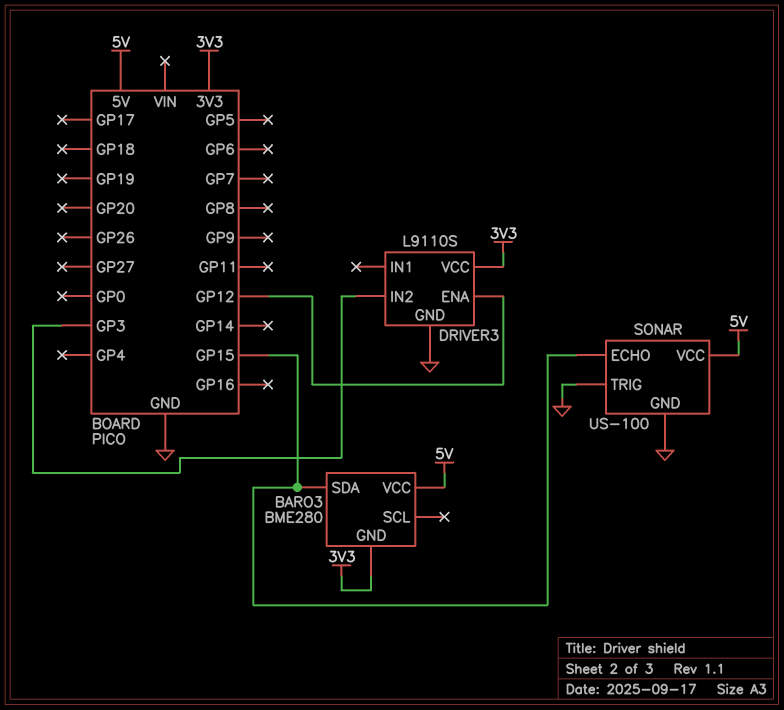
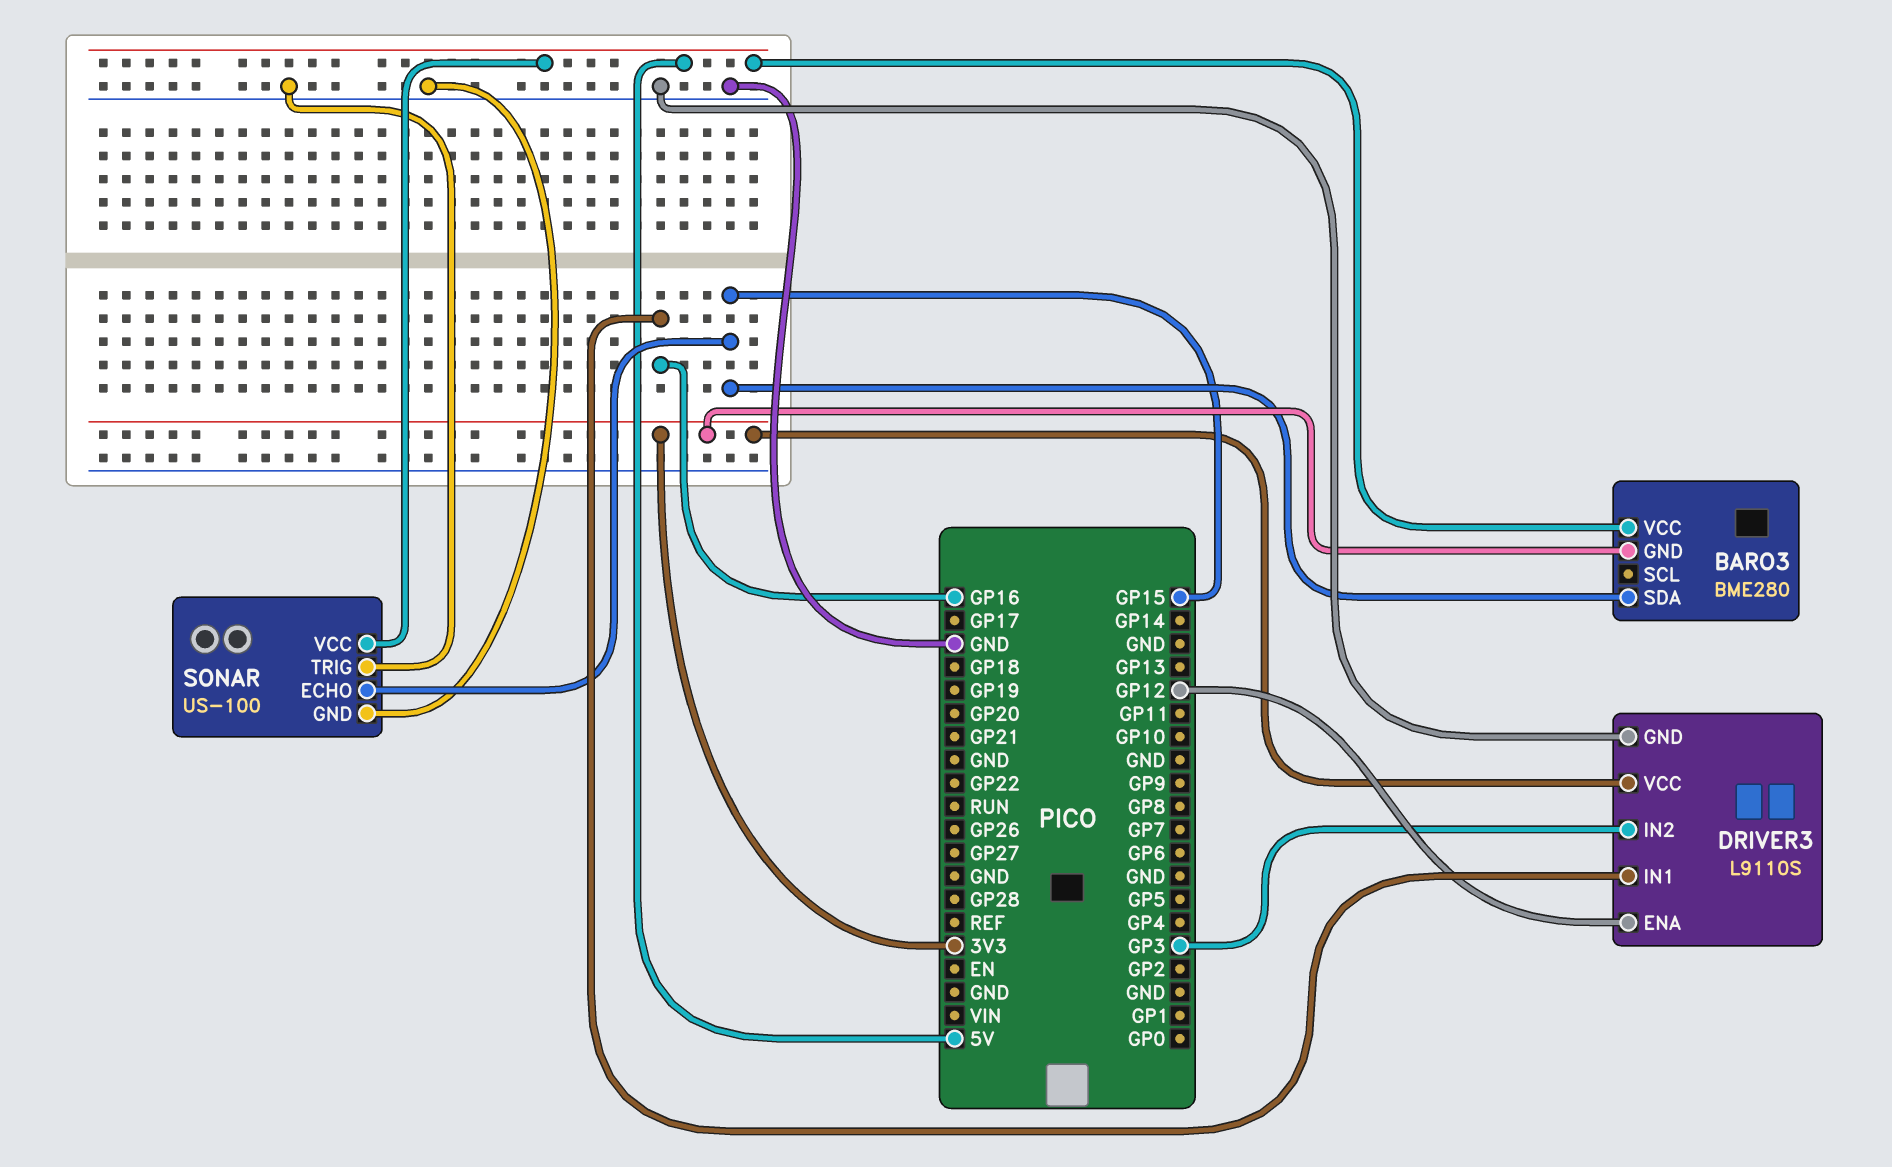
DRIVER3 pin IN1: none -> GP16

